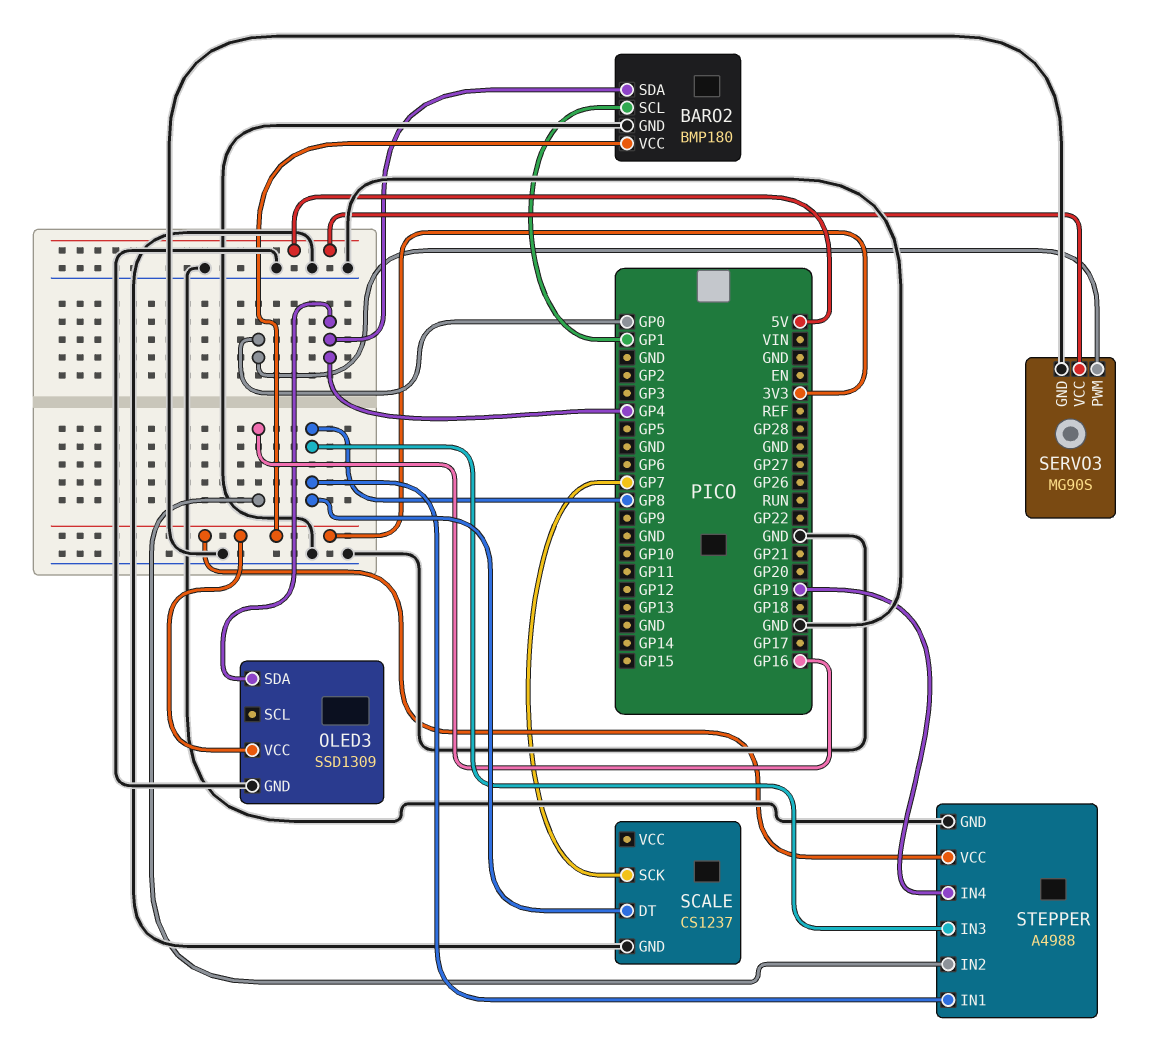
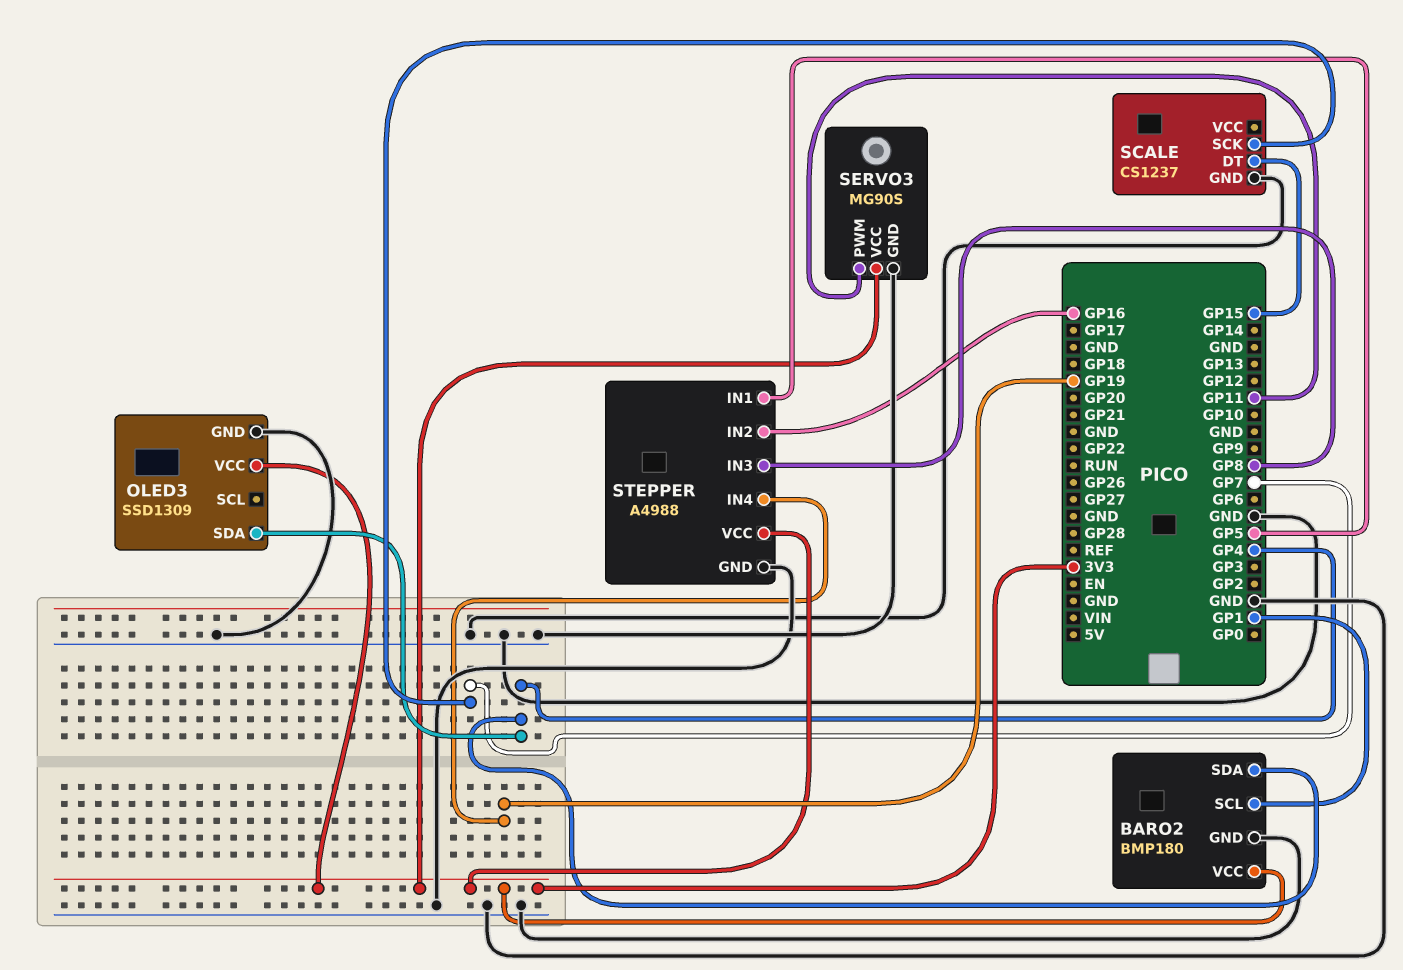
SCALE pin DT: GP8 -> GP15
SERVO3 pin PWM: GP0 -> GP11
SERVO3 pin VCC: 5V -> 3V3
STEPPER pin IN1: GP8 -> GP5

